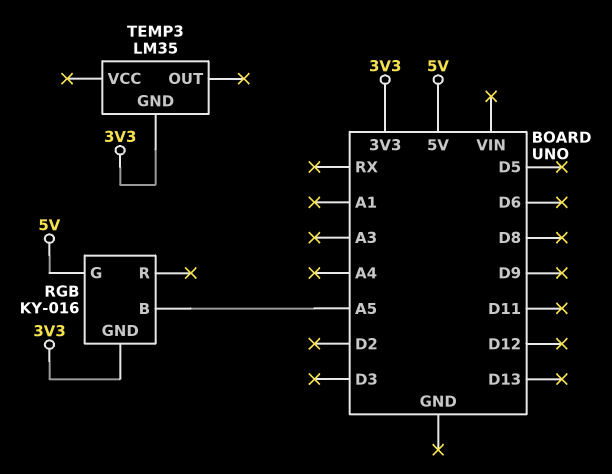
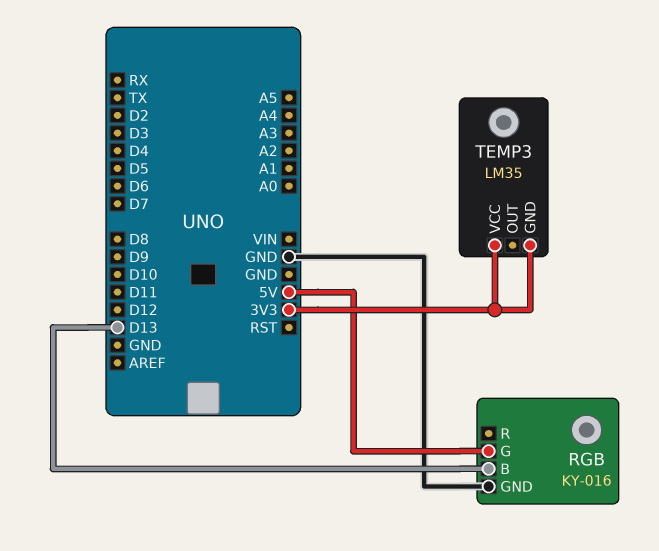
RGB pin B: A5 -> D13
RGB pin GND: 3V3 -> GND
TEMP3 pin VCC: none -> 3V3

